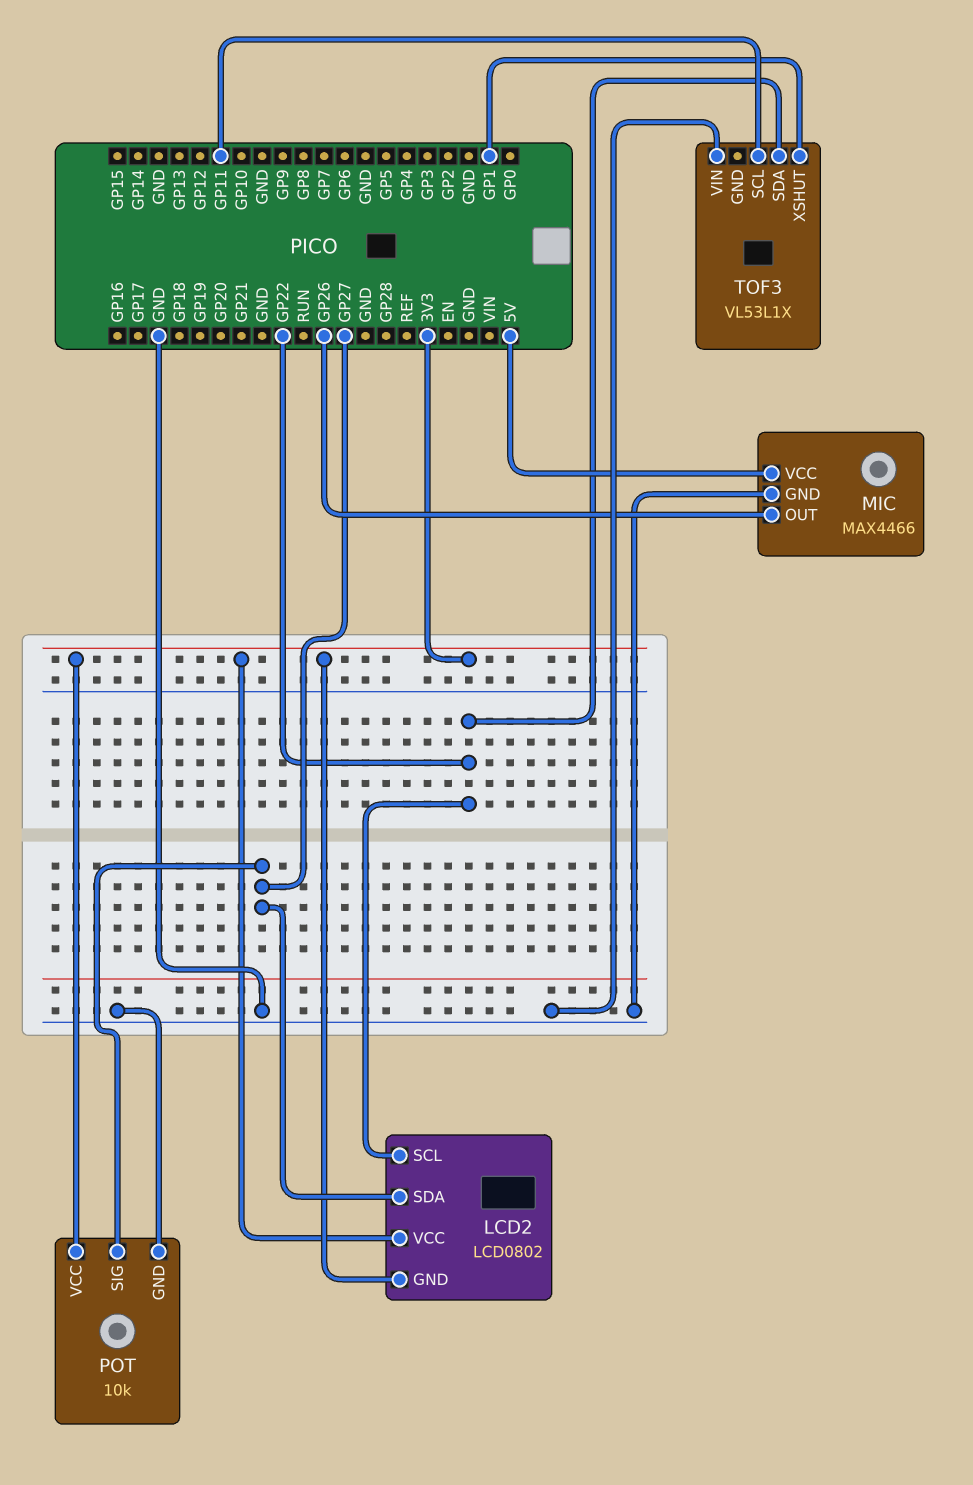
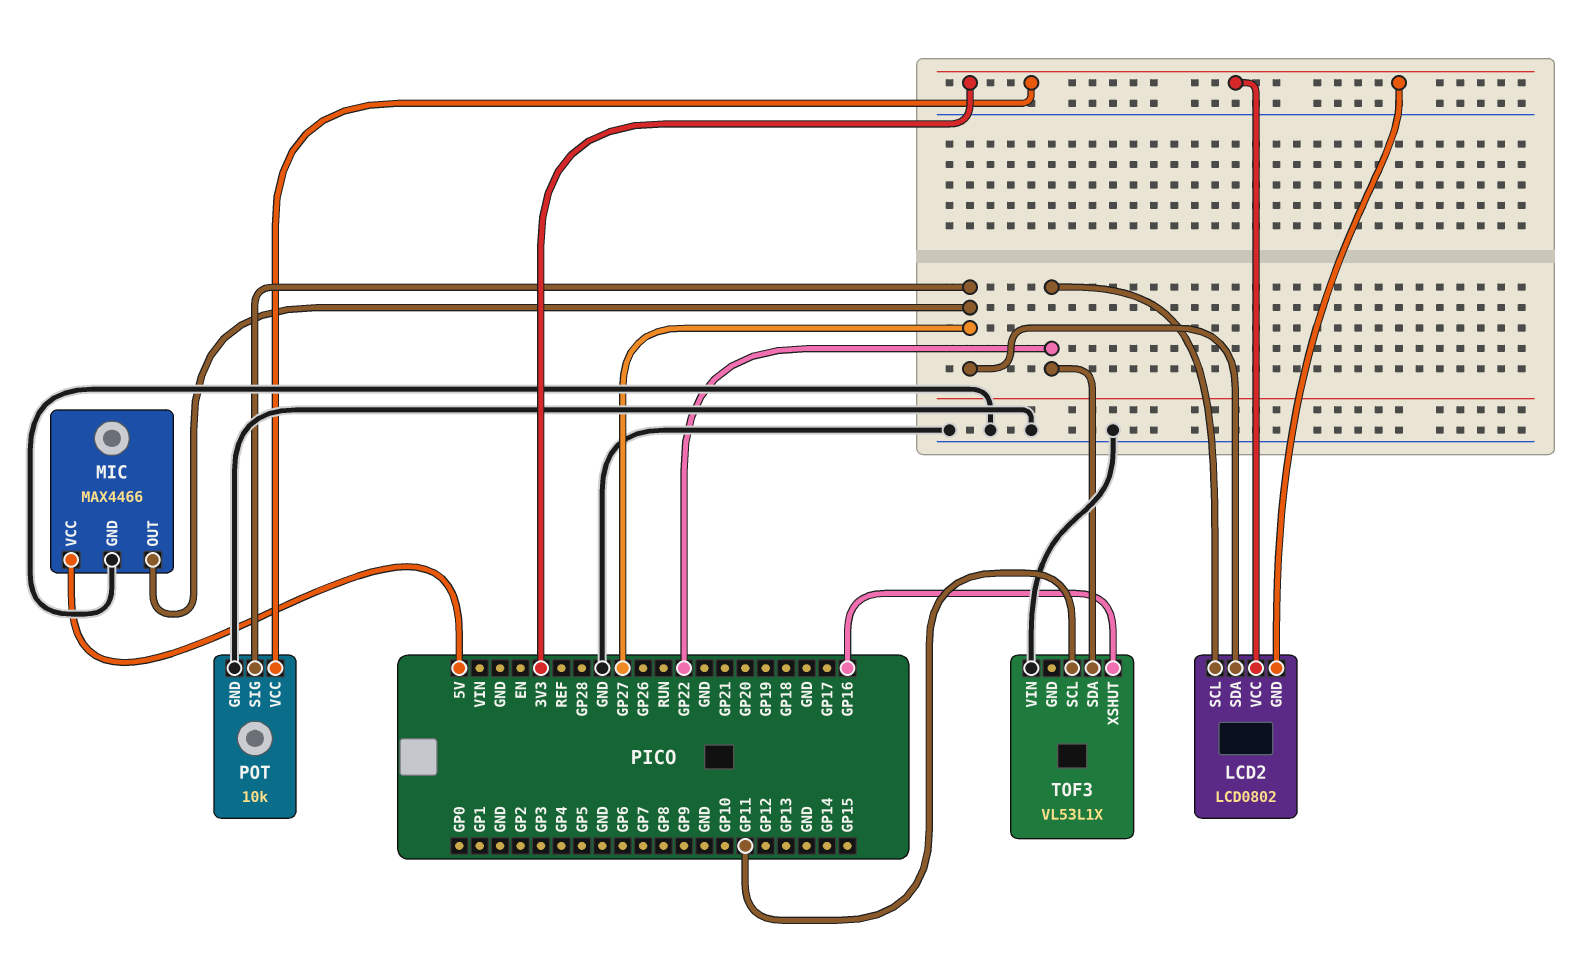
MIC pin OUT: GP26 -> GP27
TOF3 pin XSHUT: GP1 -> GP16

